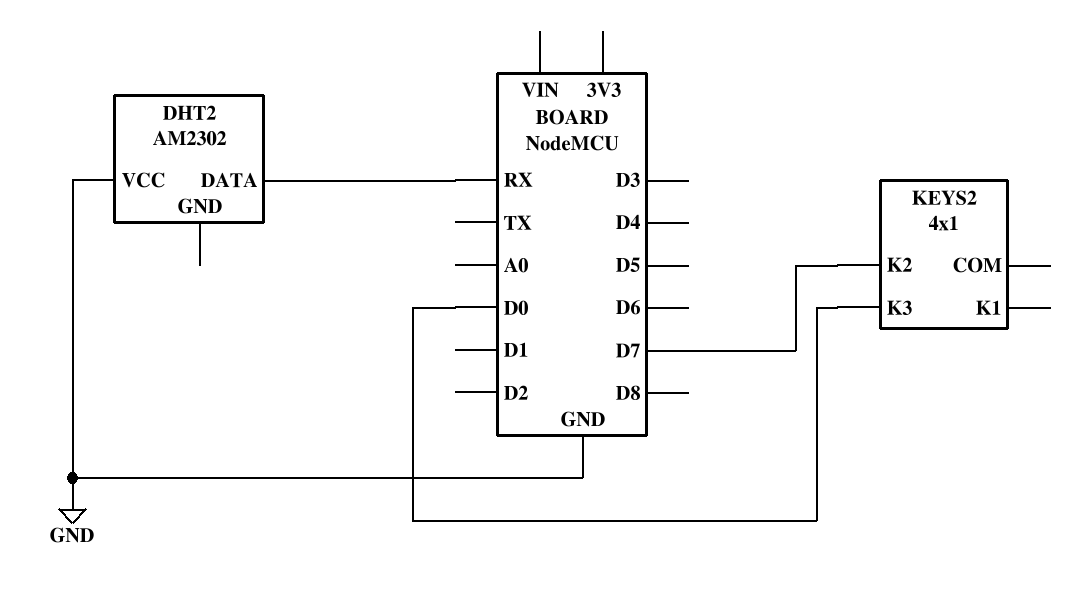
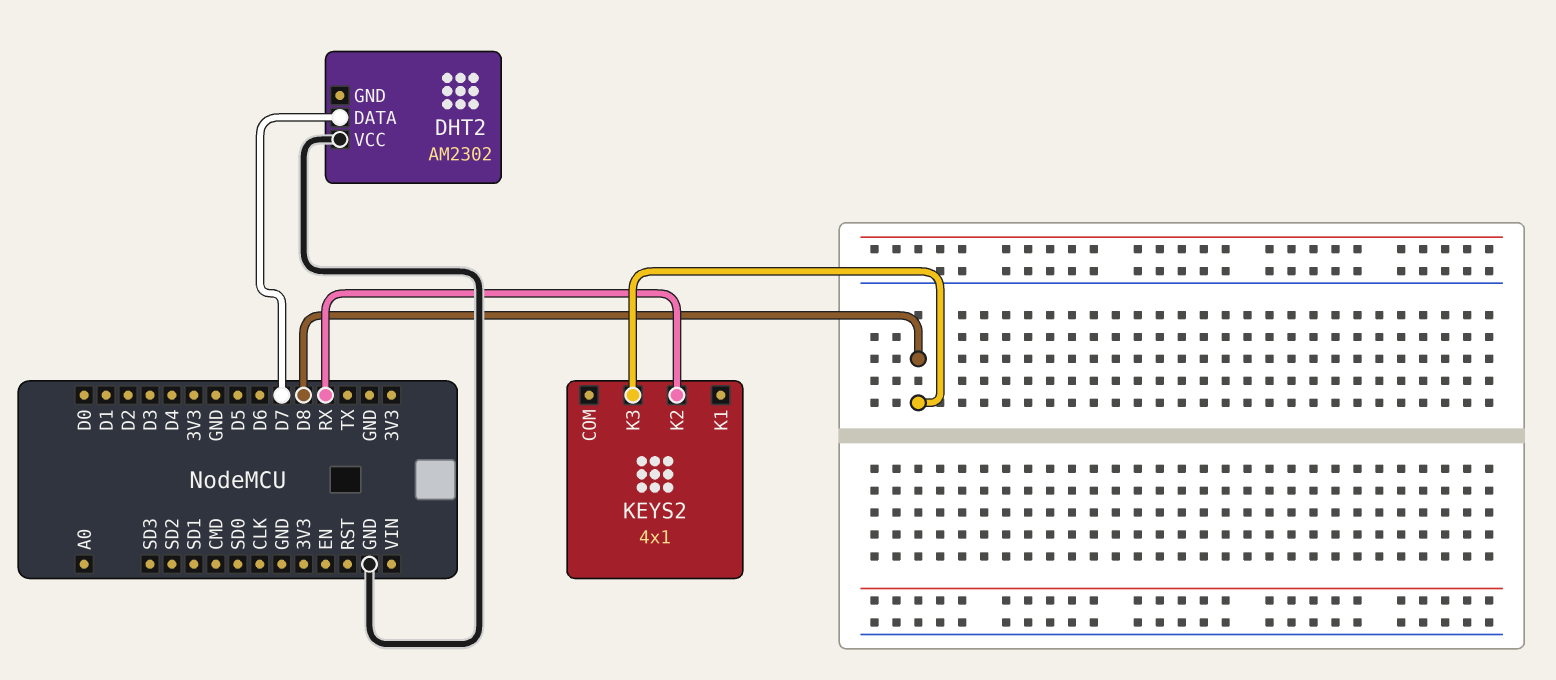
DHT2 pin DATA: RX -> D7
KEYS2 pin K2: D7 -> RX
KEYS2 pin K3: D0 -> D8

